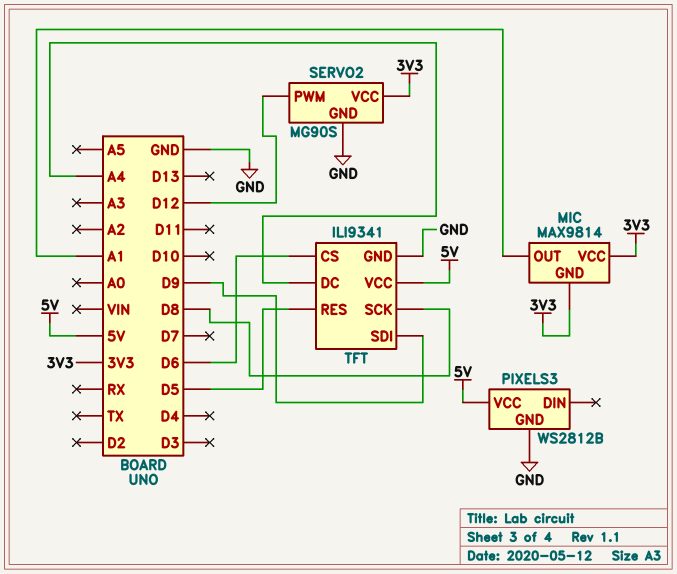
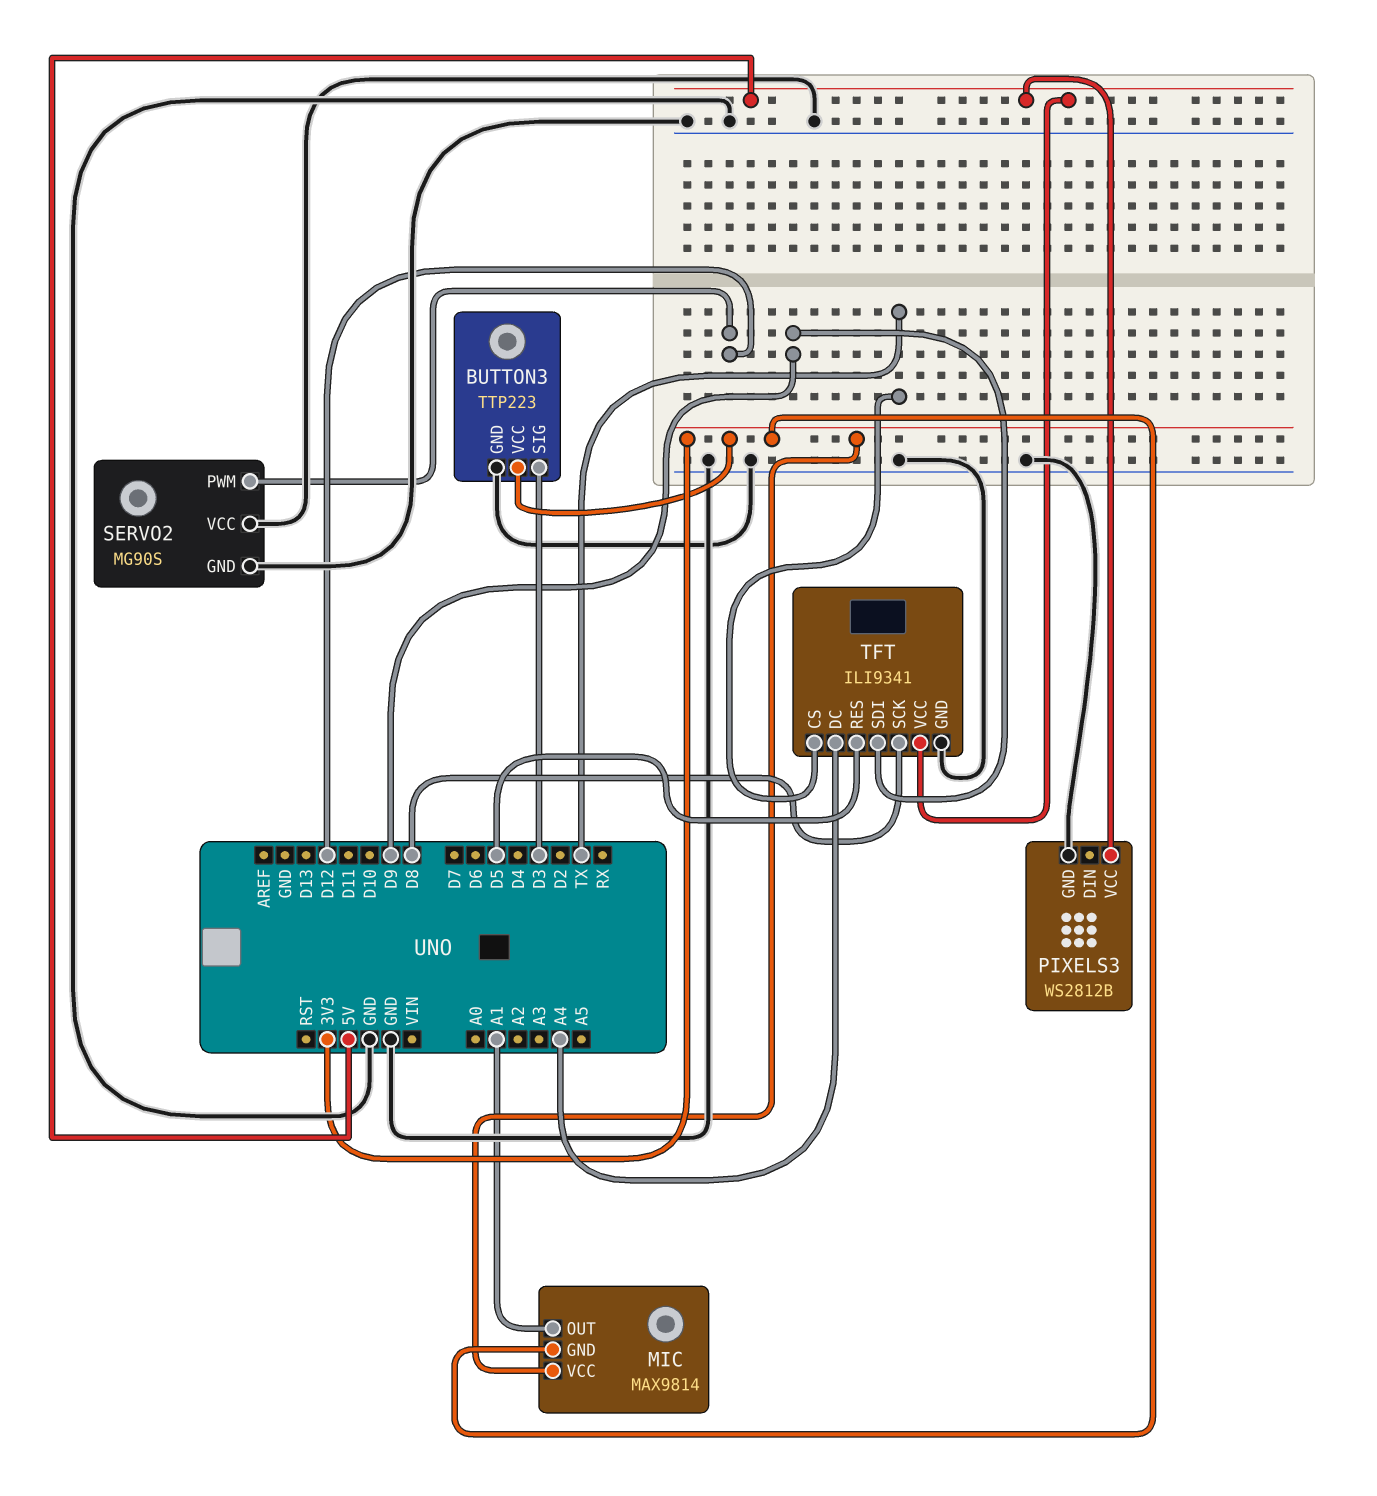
BUTTON3: none -> TTP223
BUTTON3 pin GND: none -> GND
BUTTON3 pin SIG: none -> D3
BUTTON3 pin VCC: none -> 3V3
SERVO2 pin VCC: 3V3 -> GND
TFT pin CS: D6 -> TX

